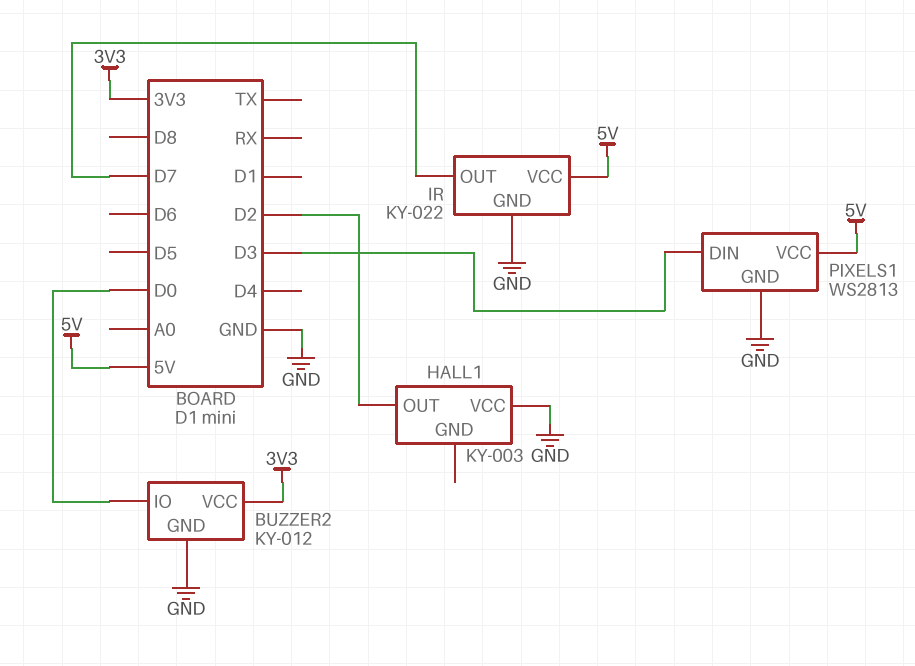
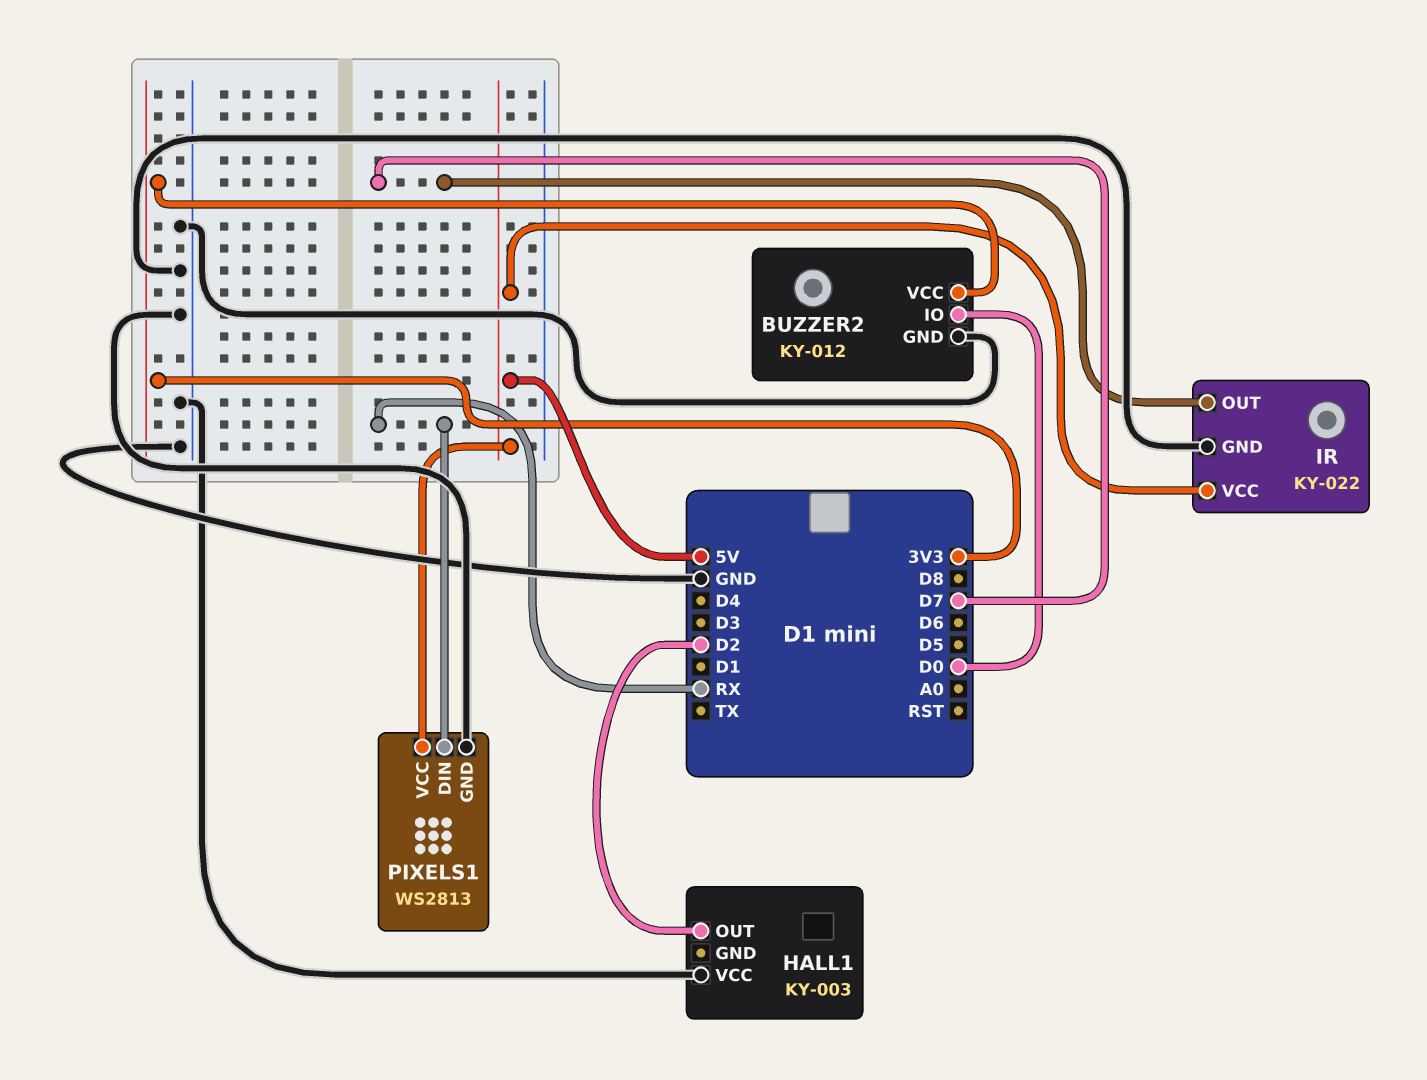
PIXELS1 pin DIN: D3 -> RX

